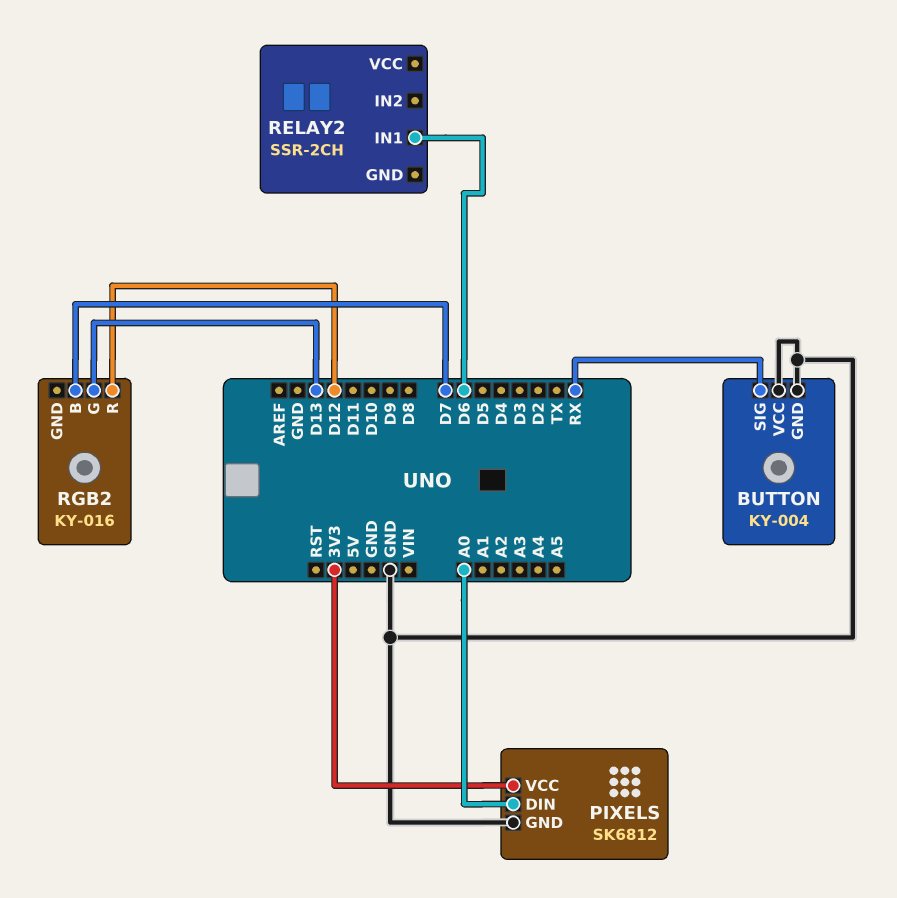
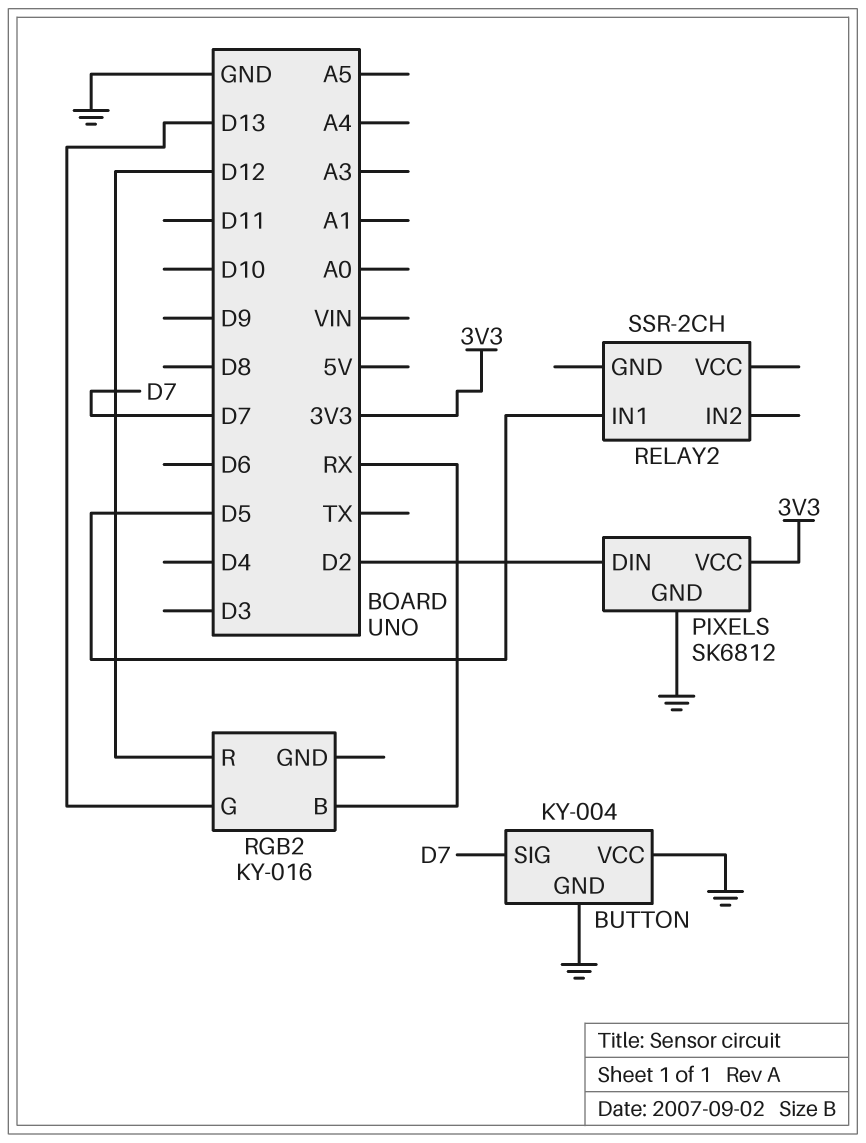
BUTTON pin SIG: RX -> D7
PIXELS pin DIN: A0 -> D2
RELAY2 pin IN1: D6 -> D5
RGB2 pin B: D7 -> RX

